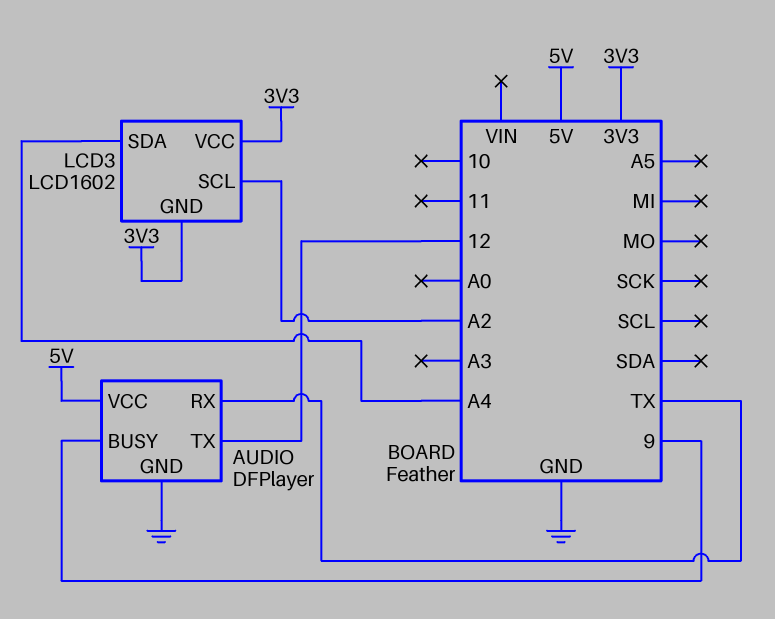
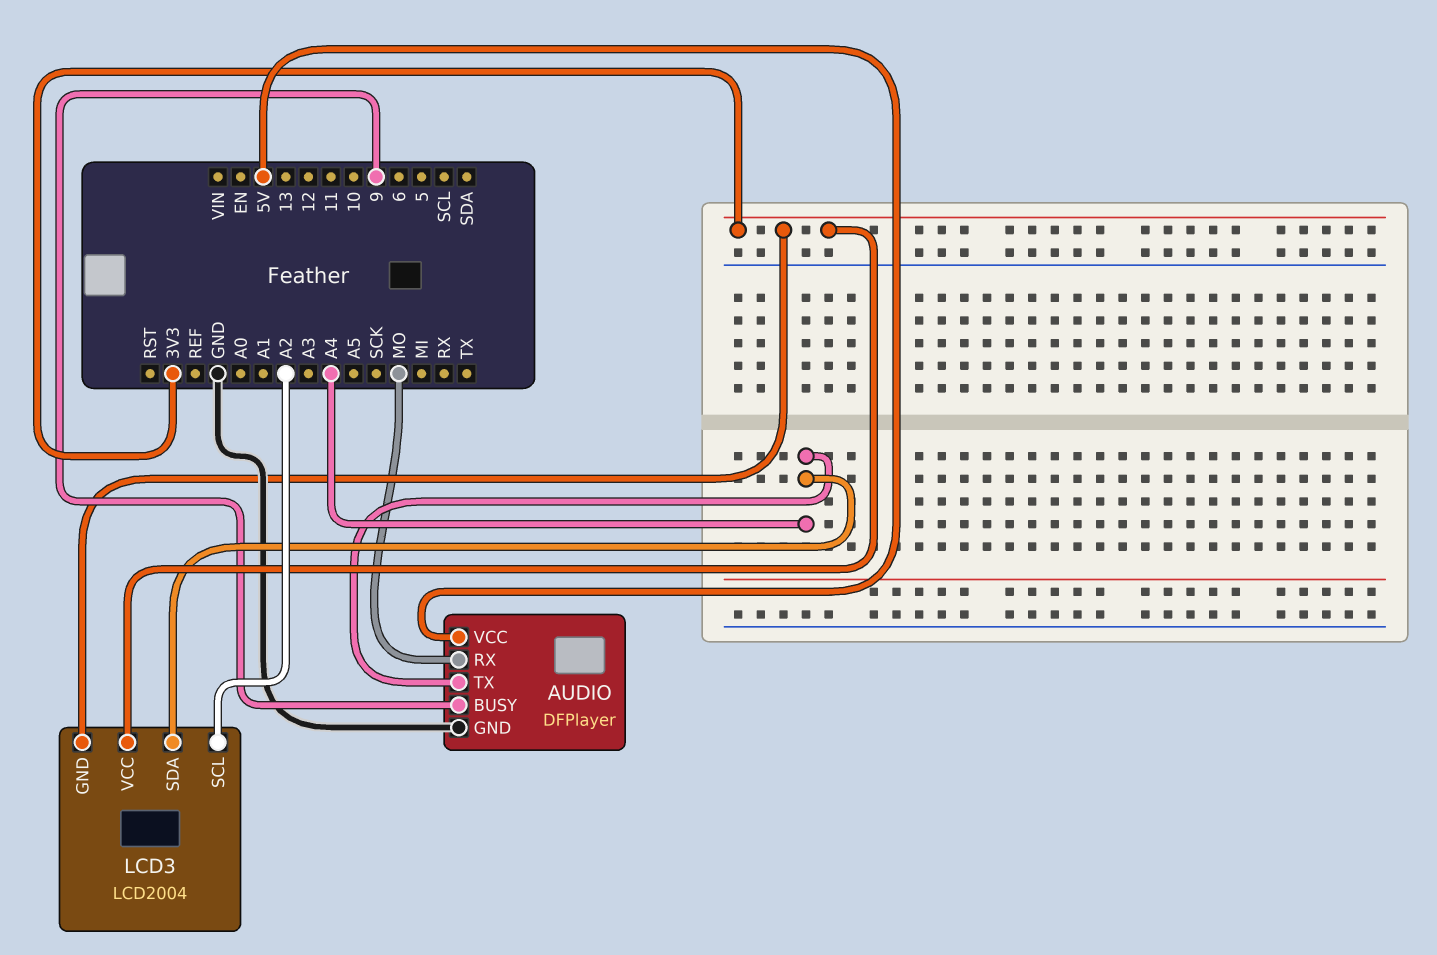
AUDIO pin RX: TX -> MO
AUDIO pin TX: 12 -> A4
LCD3: LCD1602 -> LCD2004

